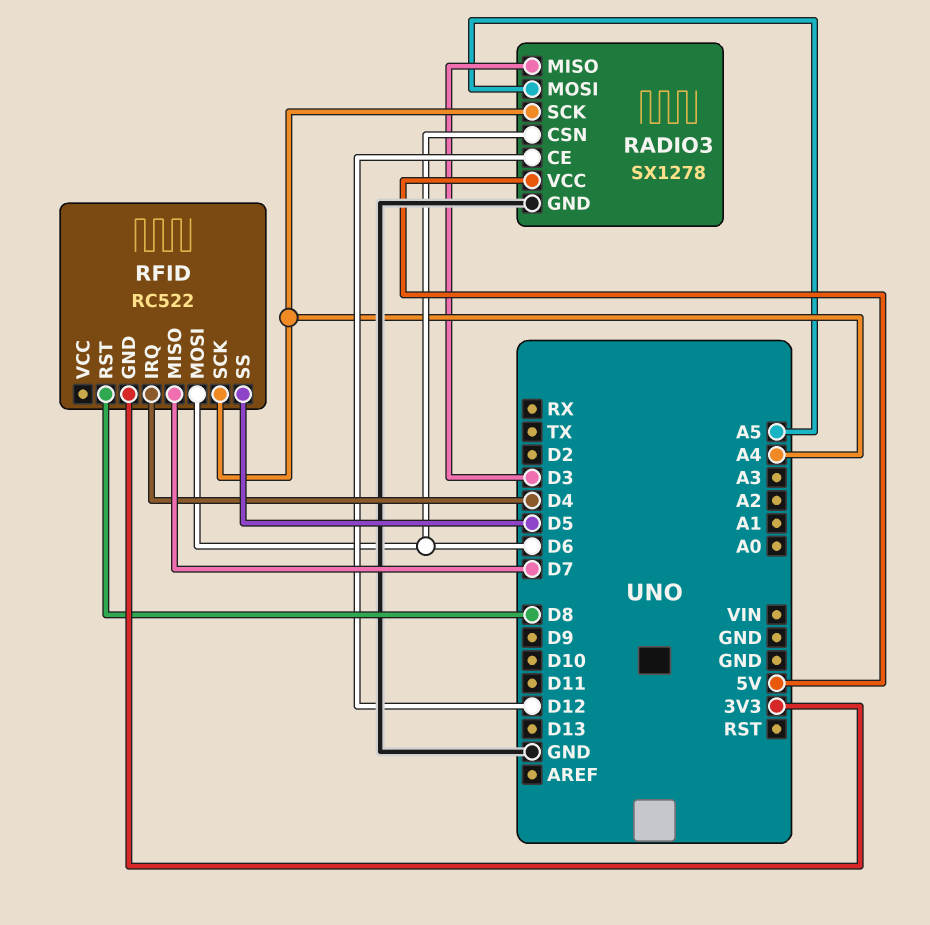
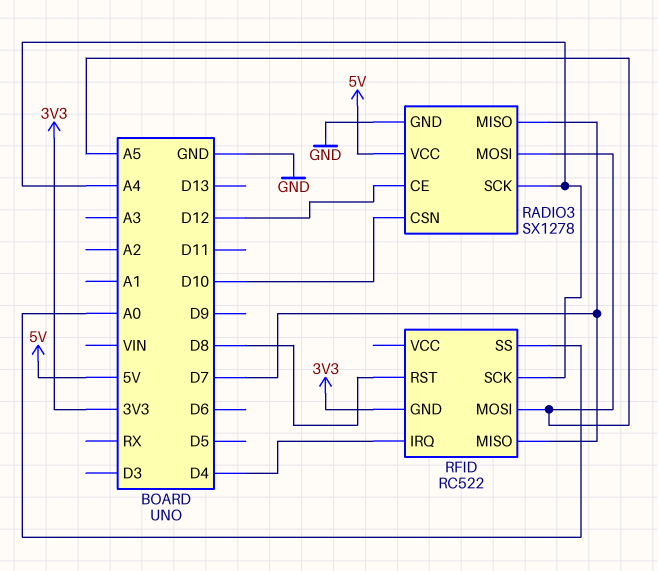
RADIO3 pin CSN: D6 -> D10
RADIO3 pin MISO: D3 -> D7
RFID pin MOSI: D6 -> A5
RFID pin SS: D5 -> A0

